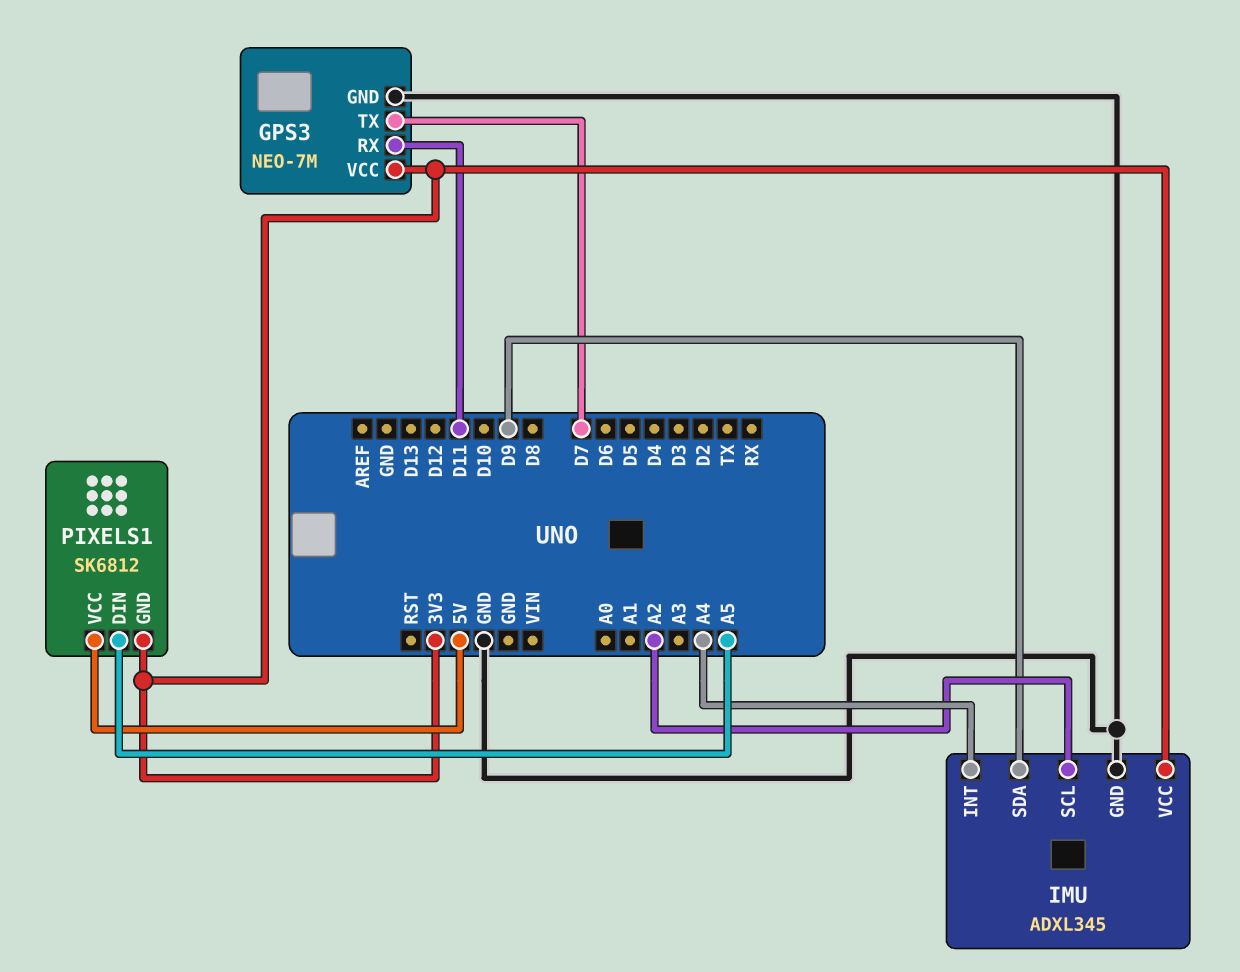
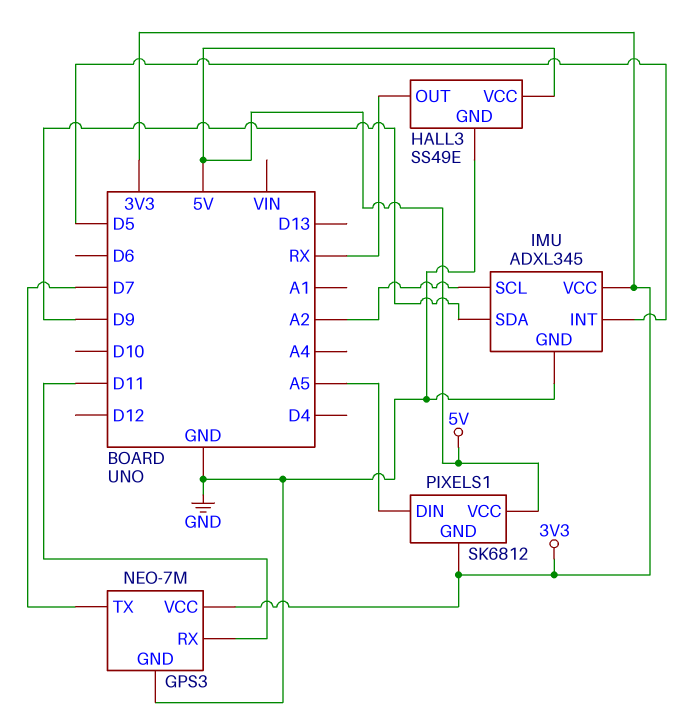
HALL3: none -> SS49E
HALL3 pin GND: none -> GND
HALL3 pin OUT: none -> RX
HALL3 pin VCC: none -> 5V
IMU pin INT: A4 -> D5

